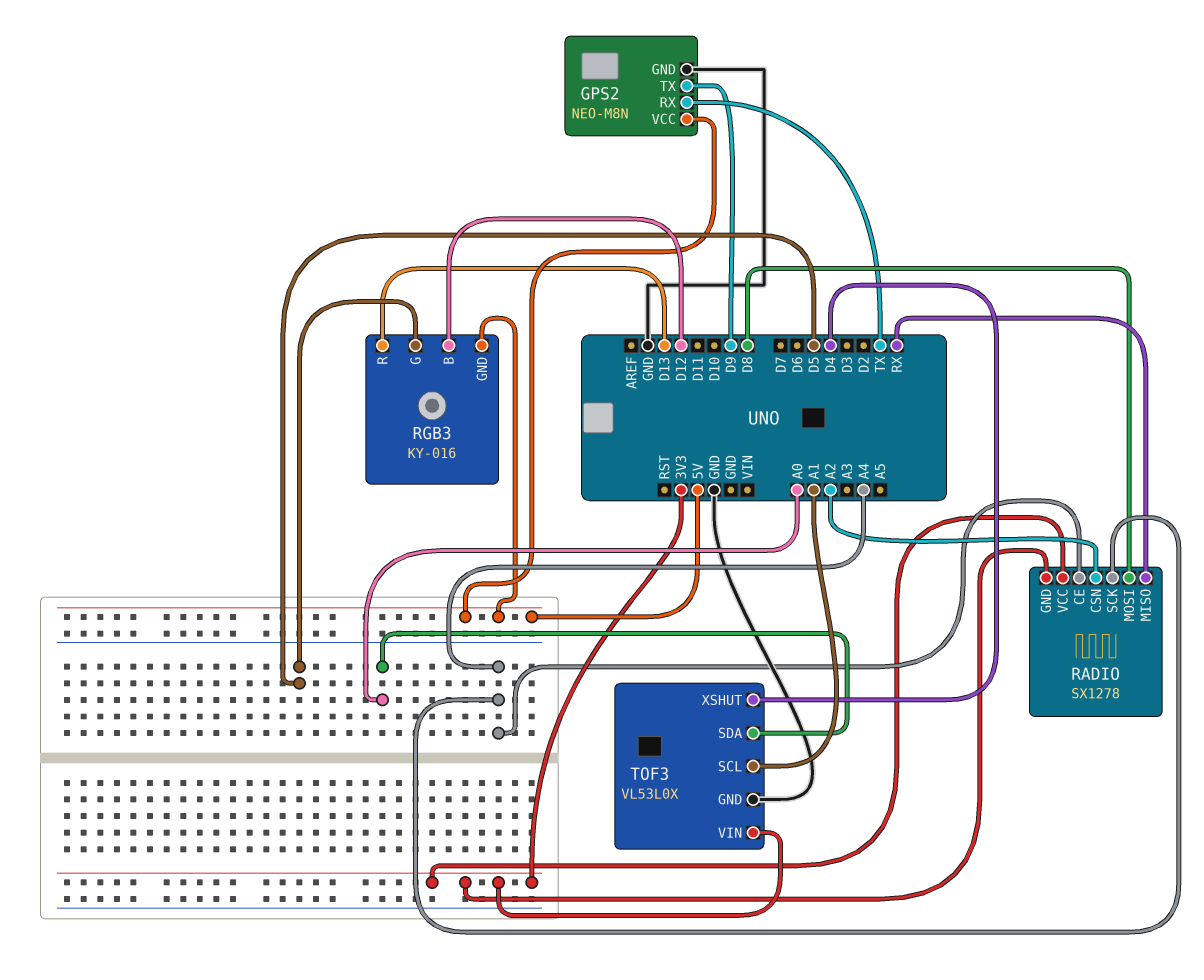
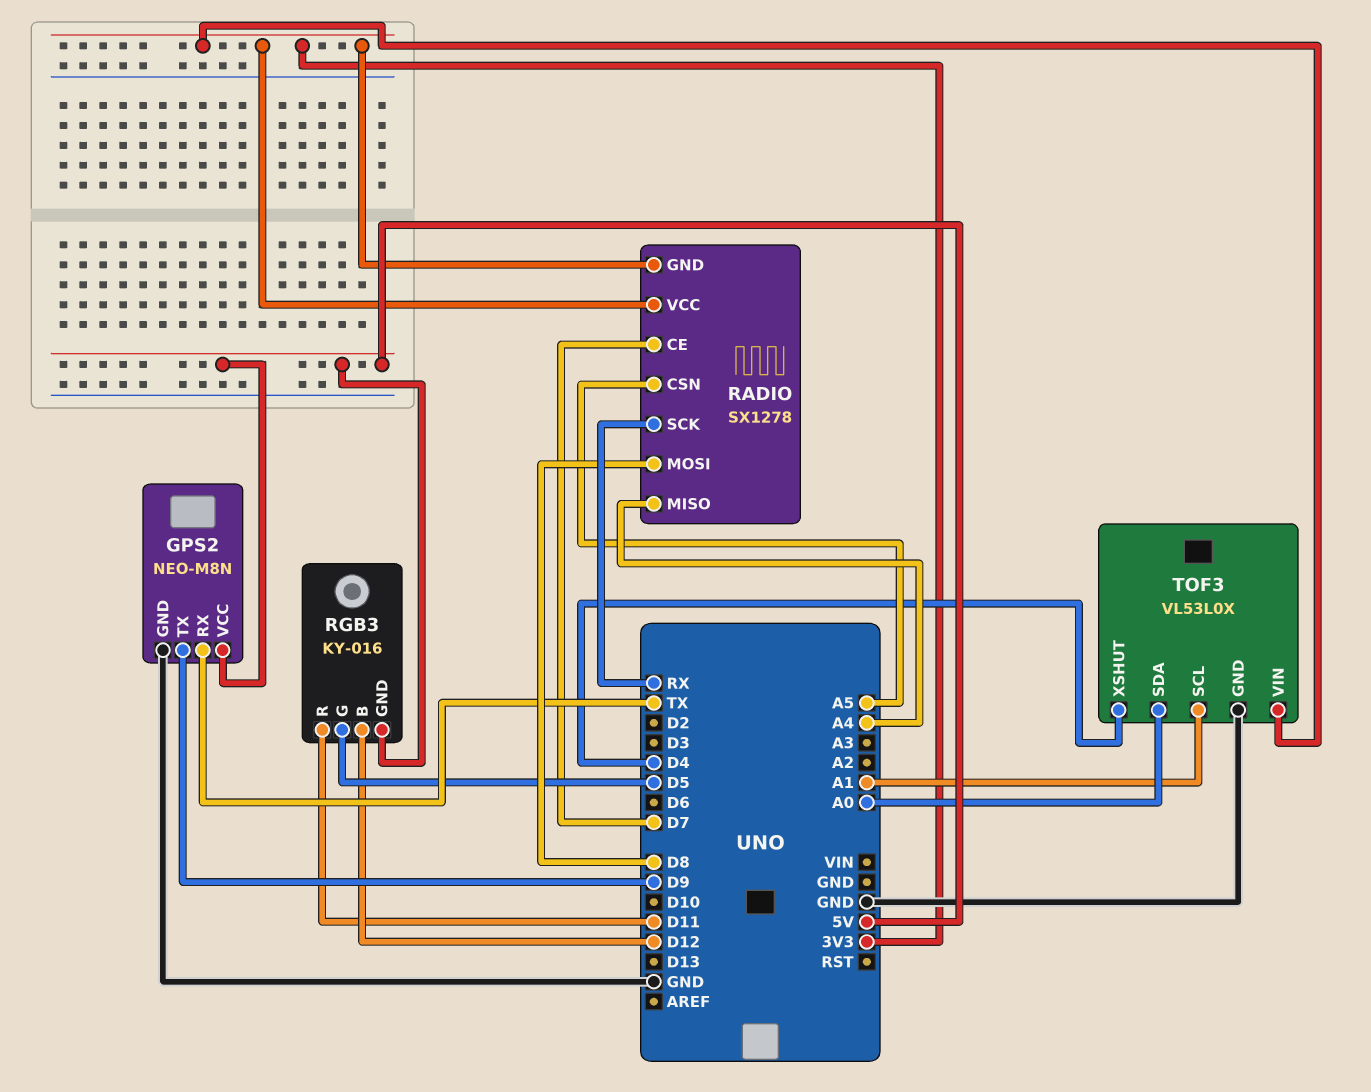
RADIO pin CE: A4 -> D7
RADIO pin CSN: A2 -> A5
RADIO pin MISO: RX -> A4
RADIO pin SCK: A4 -> RX
RGB3 pin R: D13 -> D11

